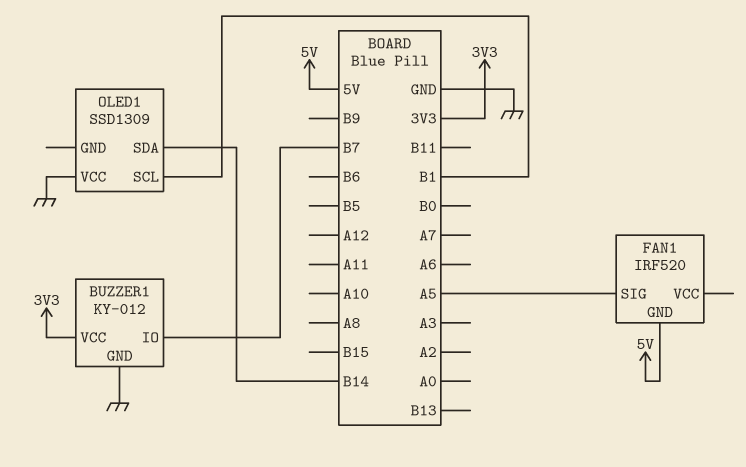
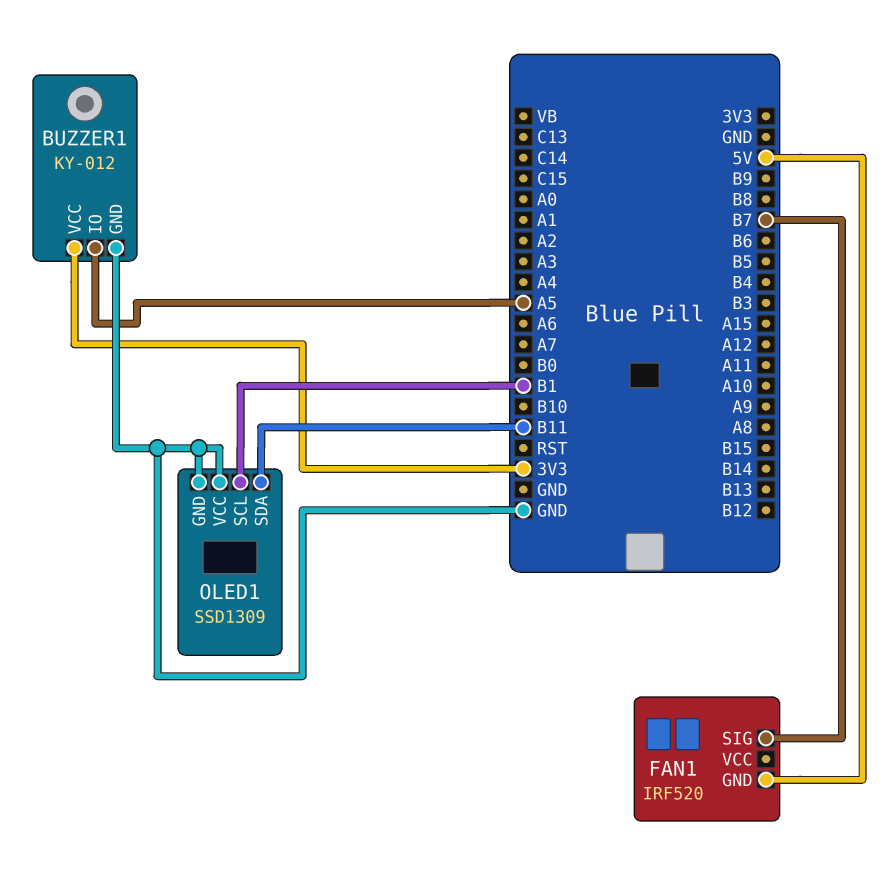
BUZZER1 pin IO: B7 -> A5
FAN1 pin SIG: A5 -> B7
OLED1 pin GND: none -> GND
OLED1 pin SDA: B14 -> B11

